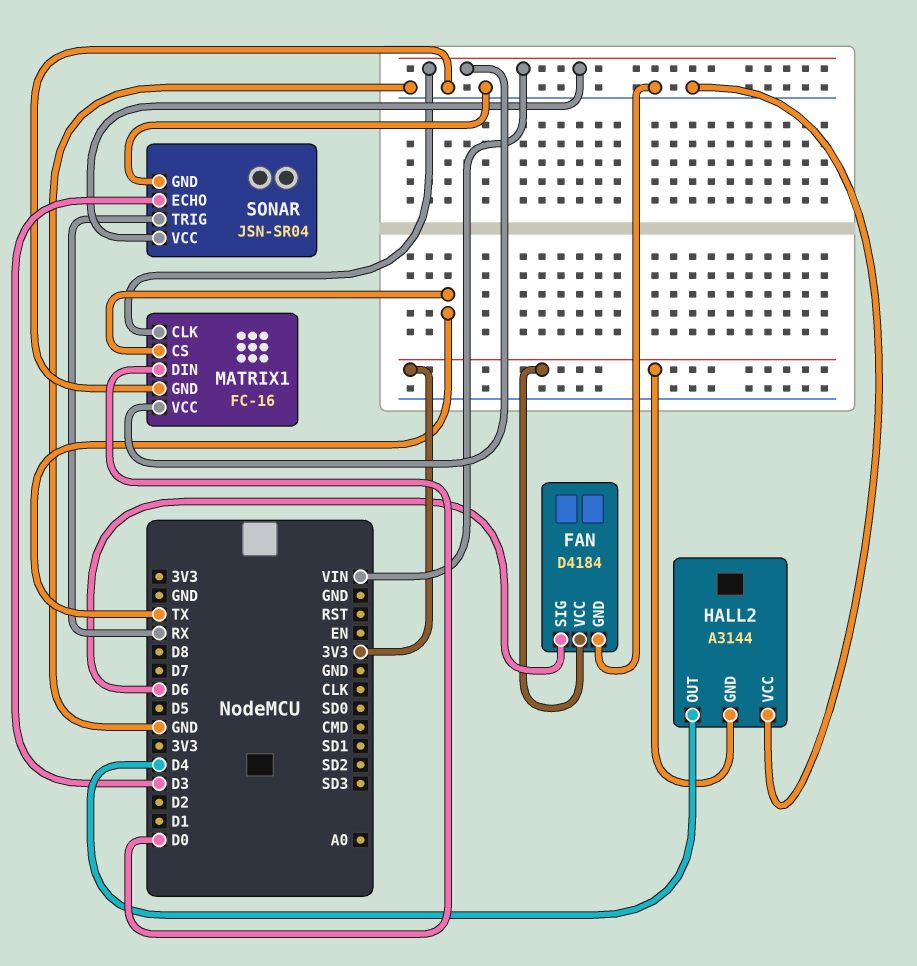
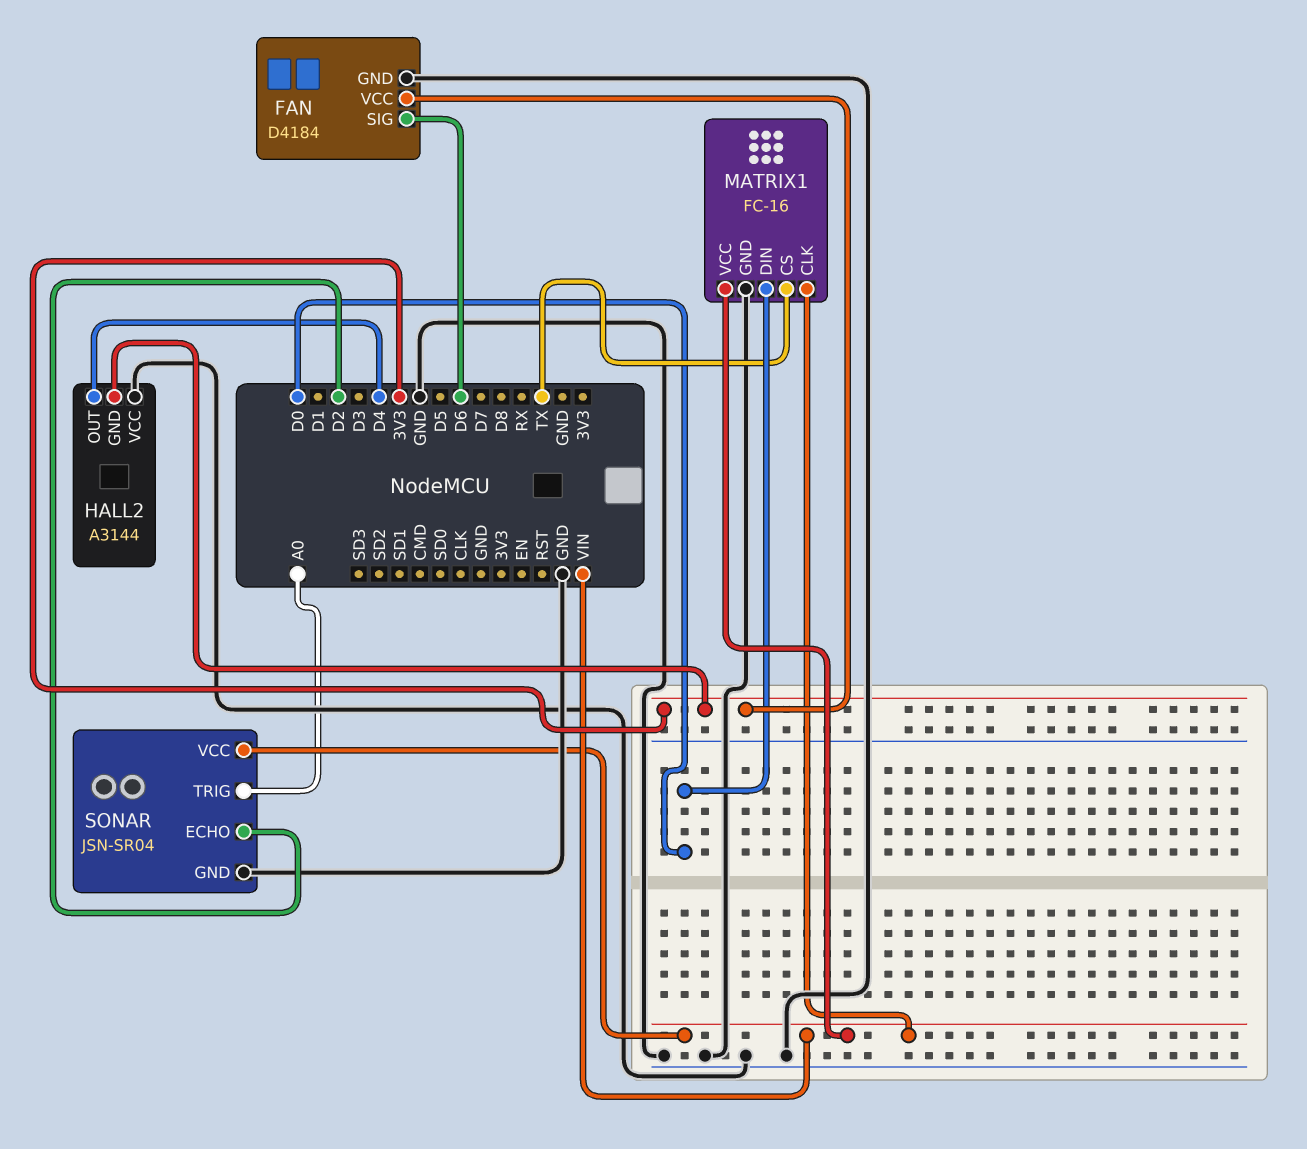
SONAR pin ECHO: D3 -> D2
SONAR pin TRIG: RX -> A0

